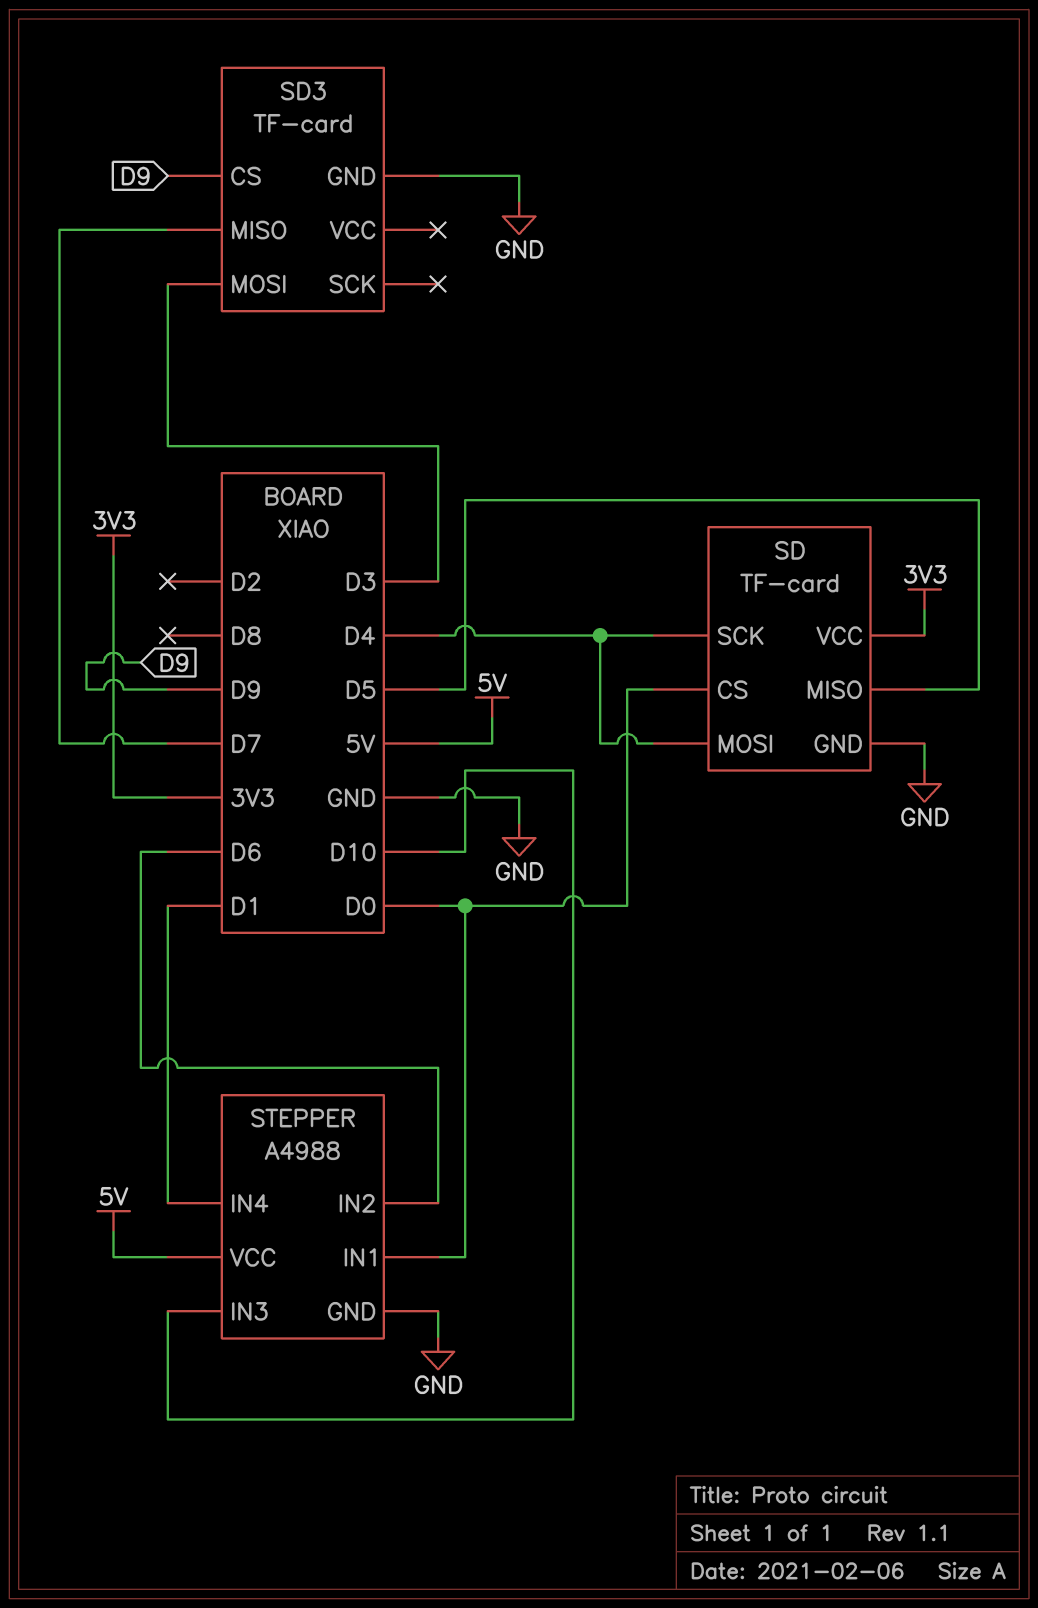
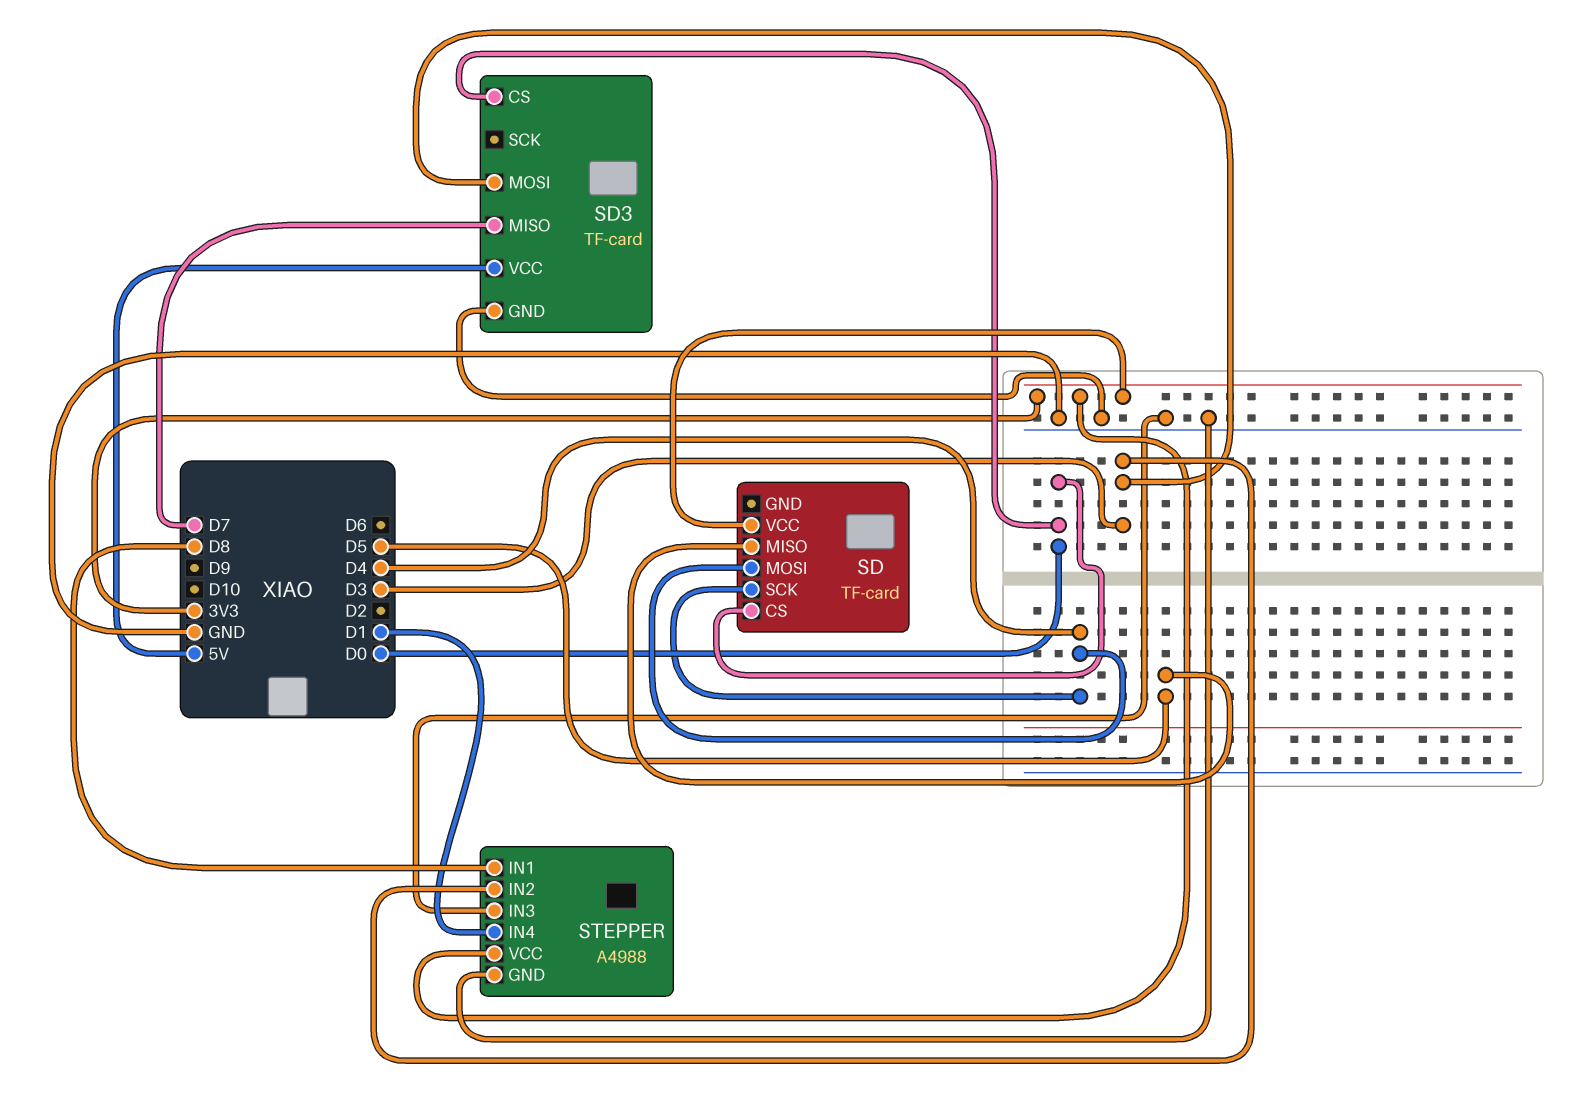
SD pin GND: GND -> none
SD3 pin CS: D9 -> D0
SD3 pin VCC: none -> 5V
STEPPER pin IN1: D0 -> D8
STEPPER pin IN2: D6 -> D3
STEPPER pin IN3: D10 -> GND
STEPPER pin VCC: 5V -> 3V3

